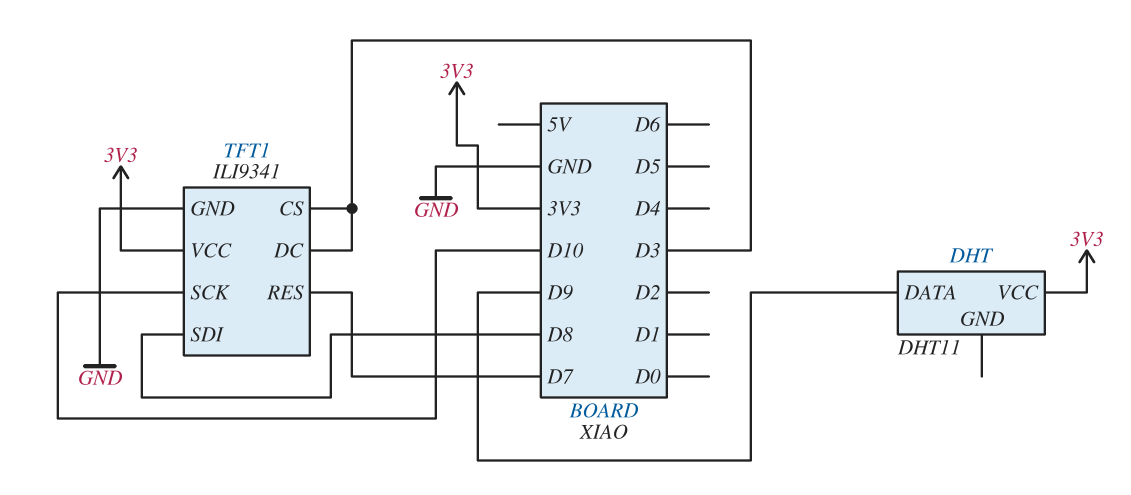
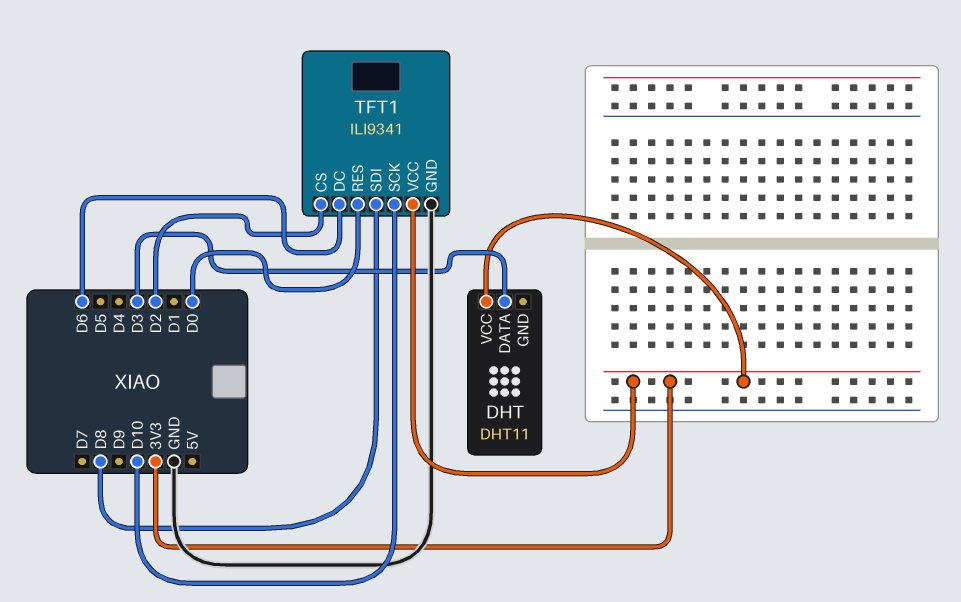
DHT pin DATA: D9 -> D3
TFT1 pin CS: D3 -> D2
TFT1 pin DC: D3 -> D6
TFT1 pin RES: D7 -> D0

